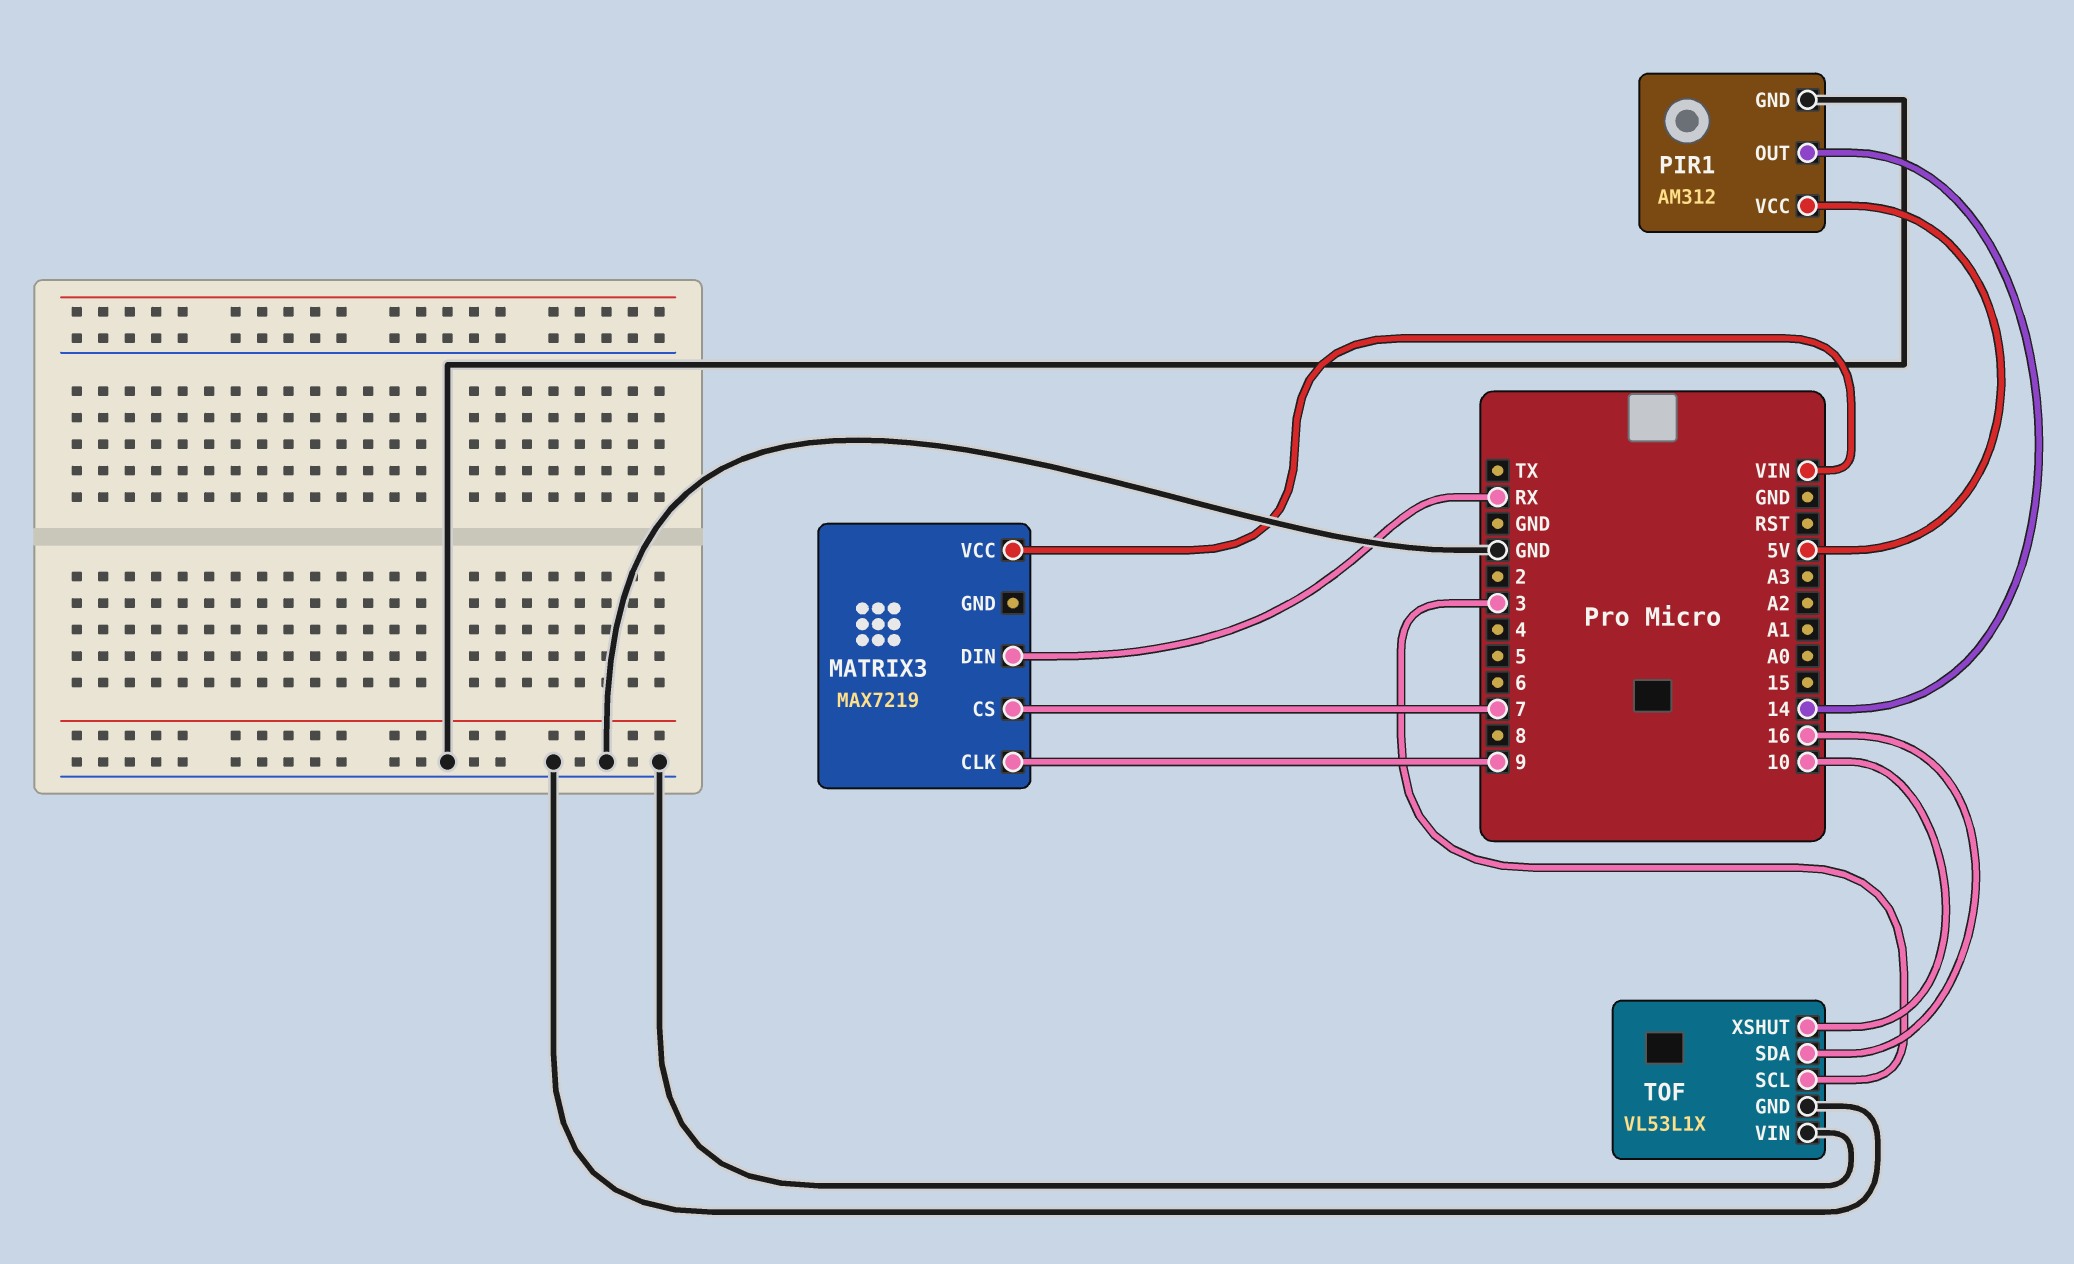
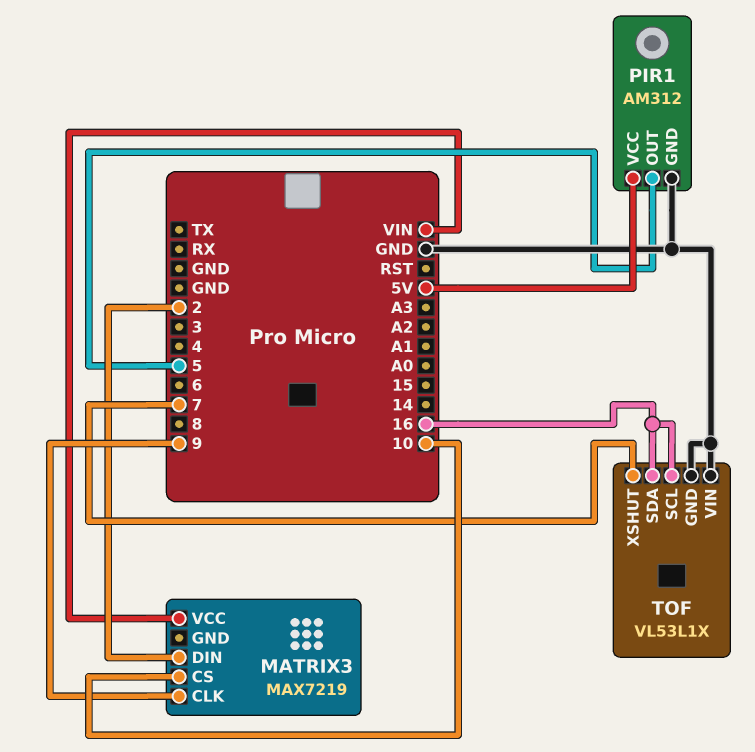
MATRIX3 pin CS: 7 -> 10
MATRIX3 pin DIN: RX -> 2
PIR1 pin OUT: 14 -> 5
TOF pin SCL: 3 -> 16
TOF pin XSHUT: 10 -> 7

